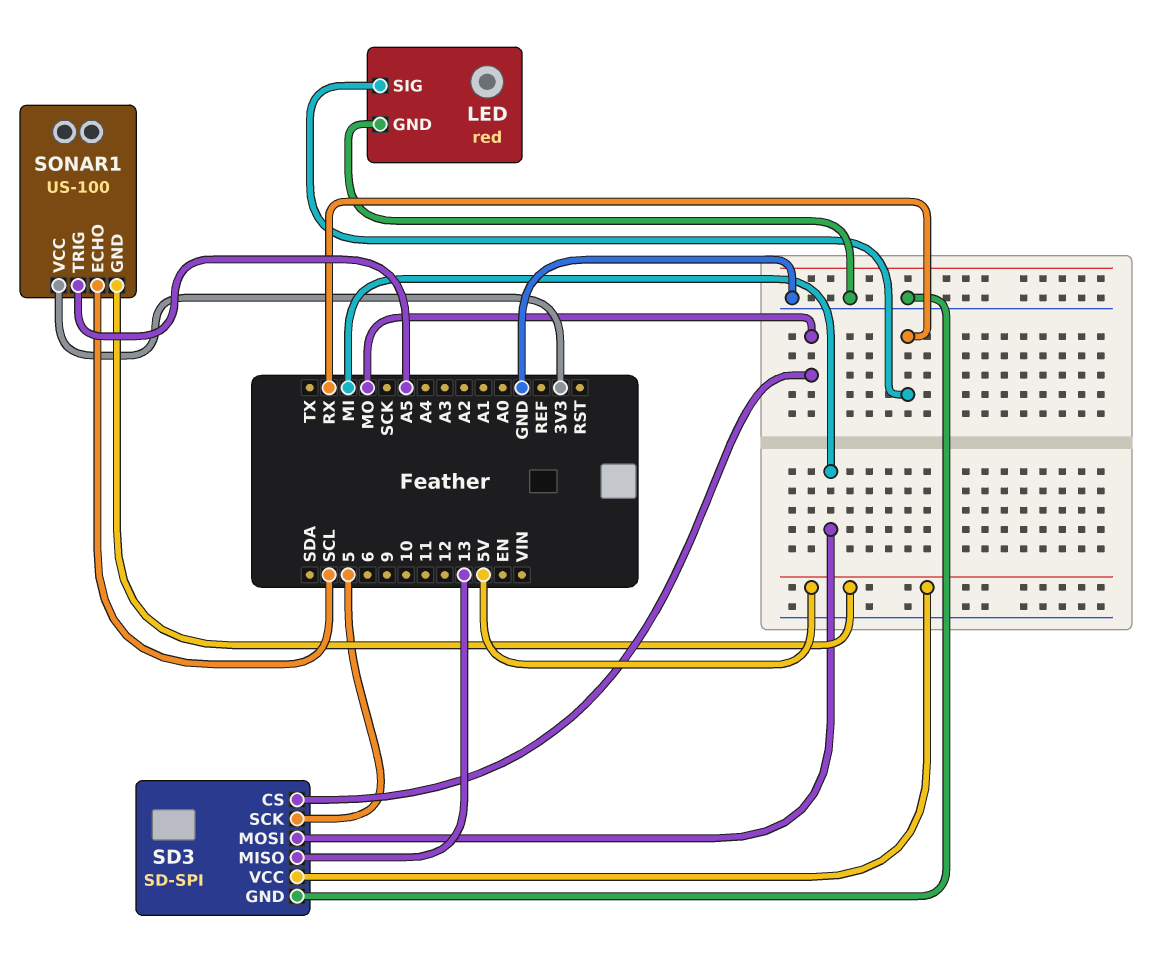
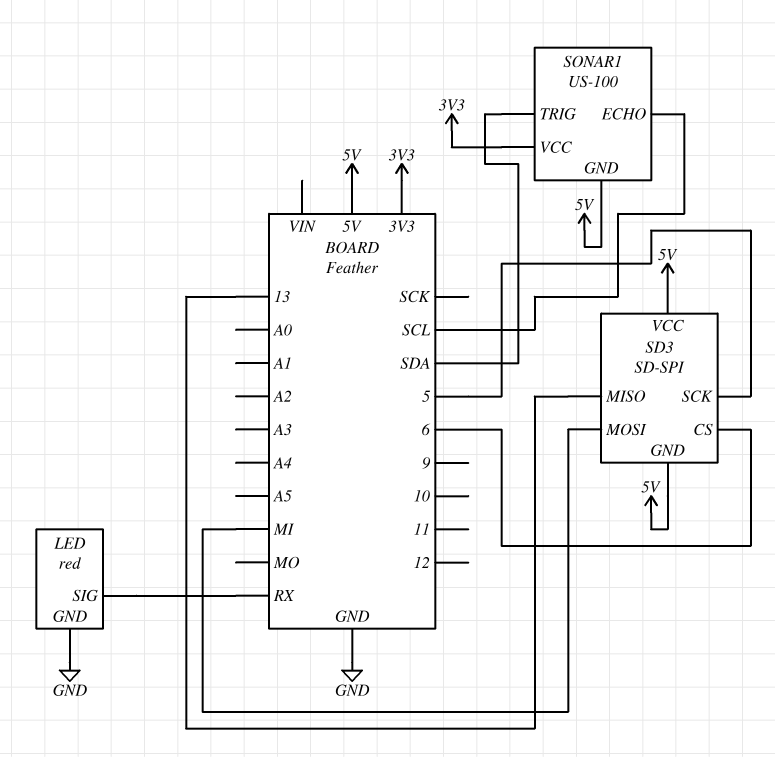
SD3 pin CS: MO -> 6
SD3 pin GND: GND -> 5V
SONAR1 pin TRIG: A5 -> SDA

